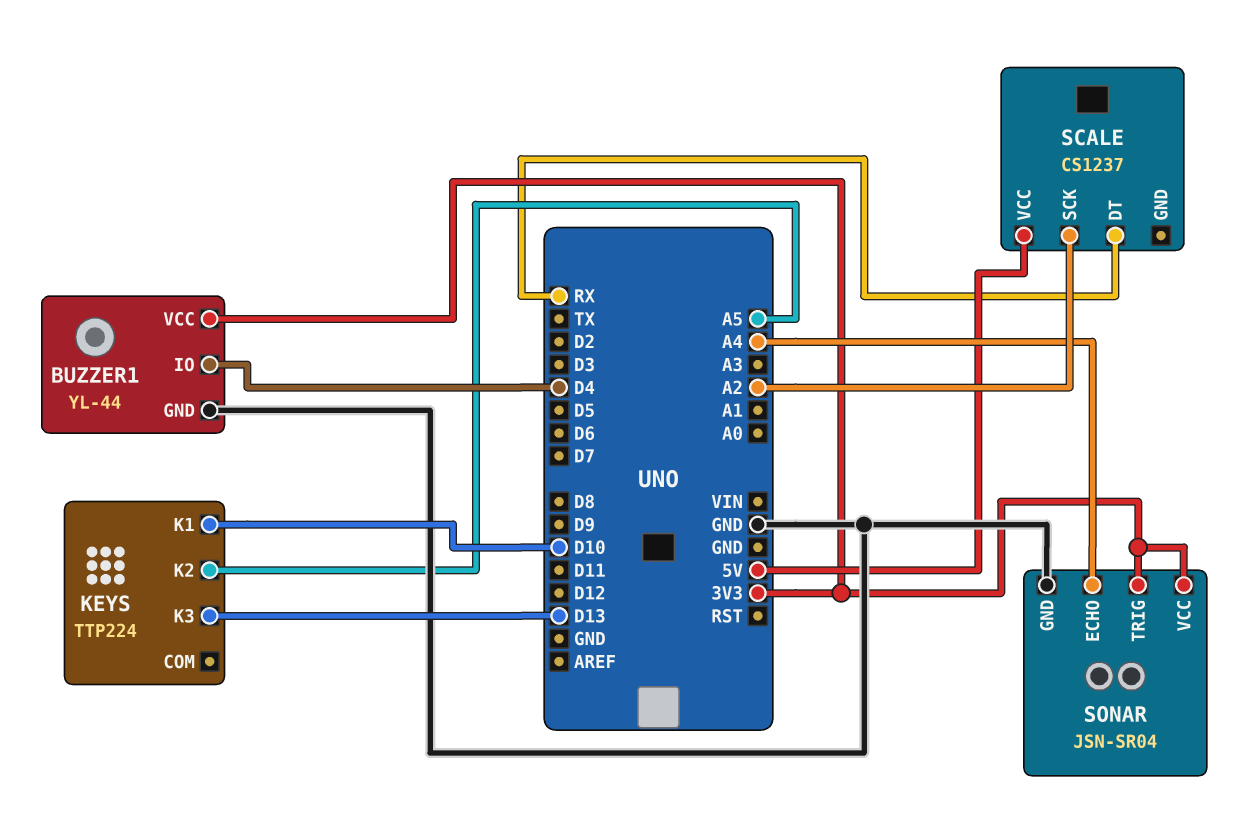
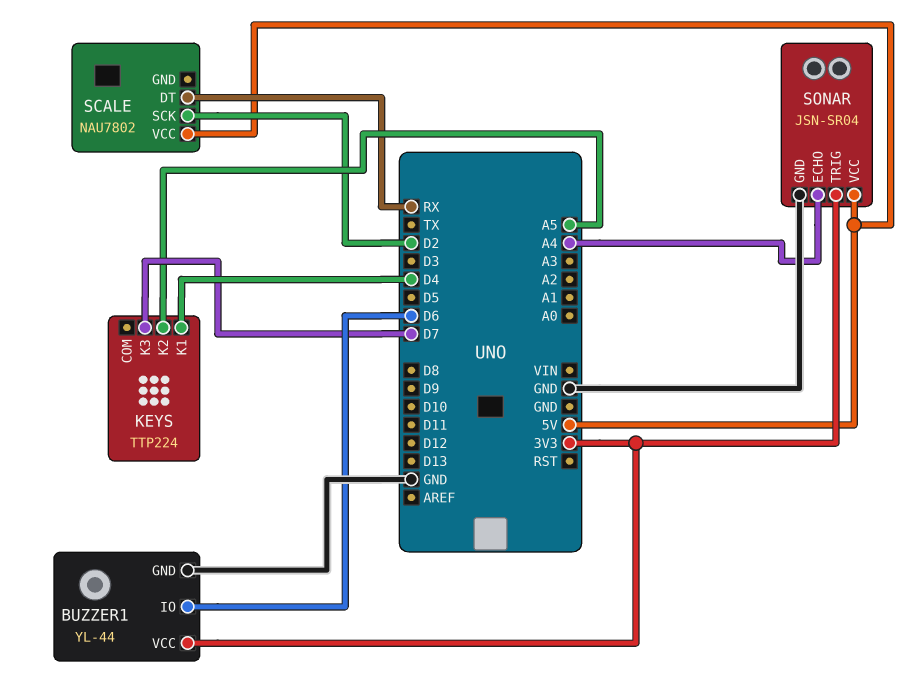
BUZZER1 pin IO: D4 -> D6
KEYS pin K1: D10 -> D4
KEYS pin K3: D13 -> D7
SCALE: CS1237 -> NAU7802
SCALE pin SCK: A2 -> D2
SONAR pin VCC: 3V3 -> 5V

